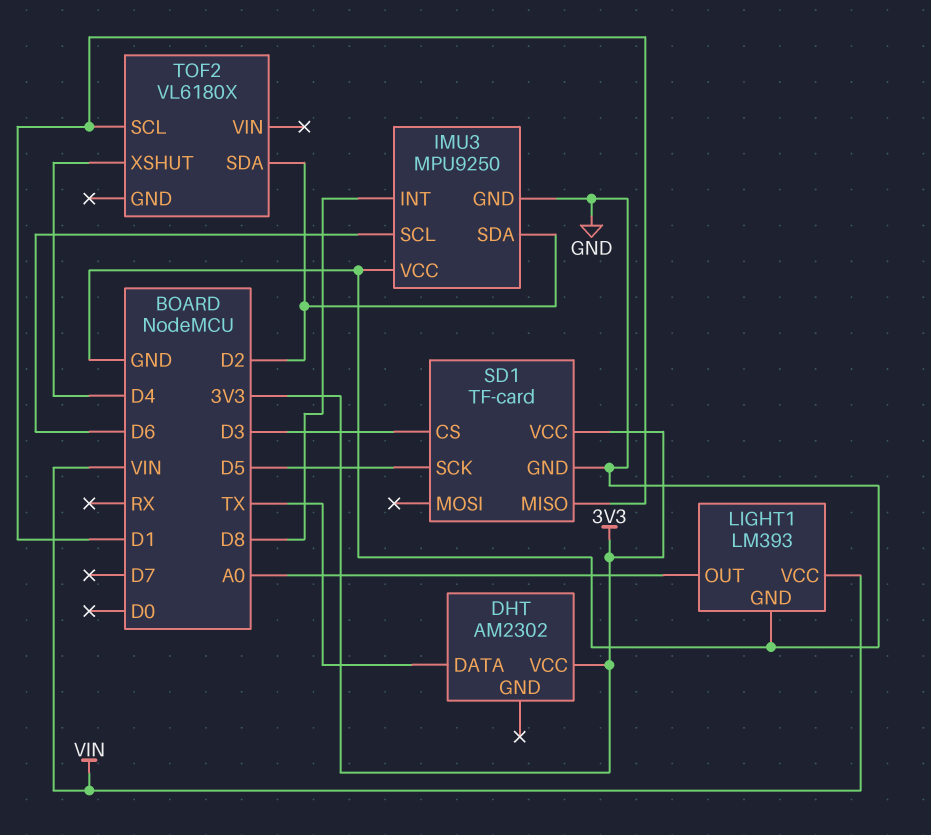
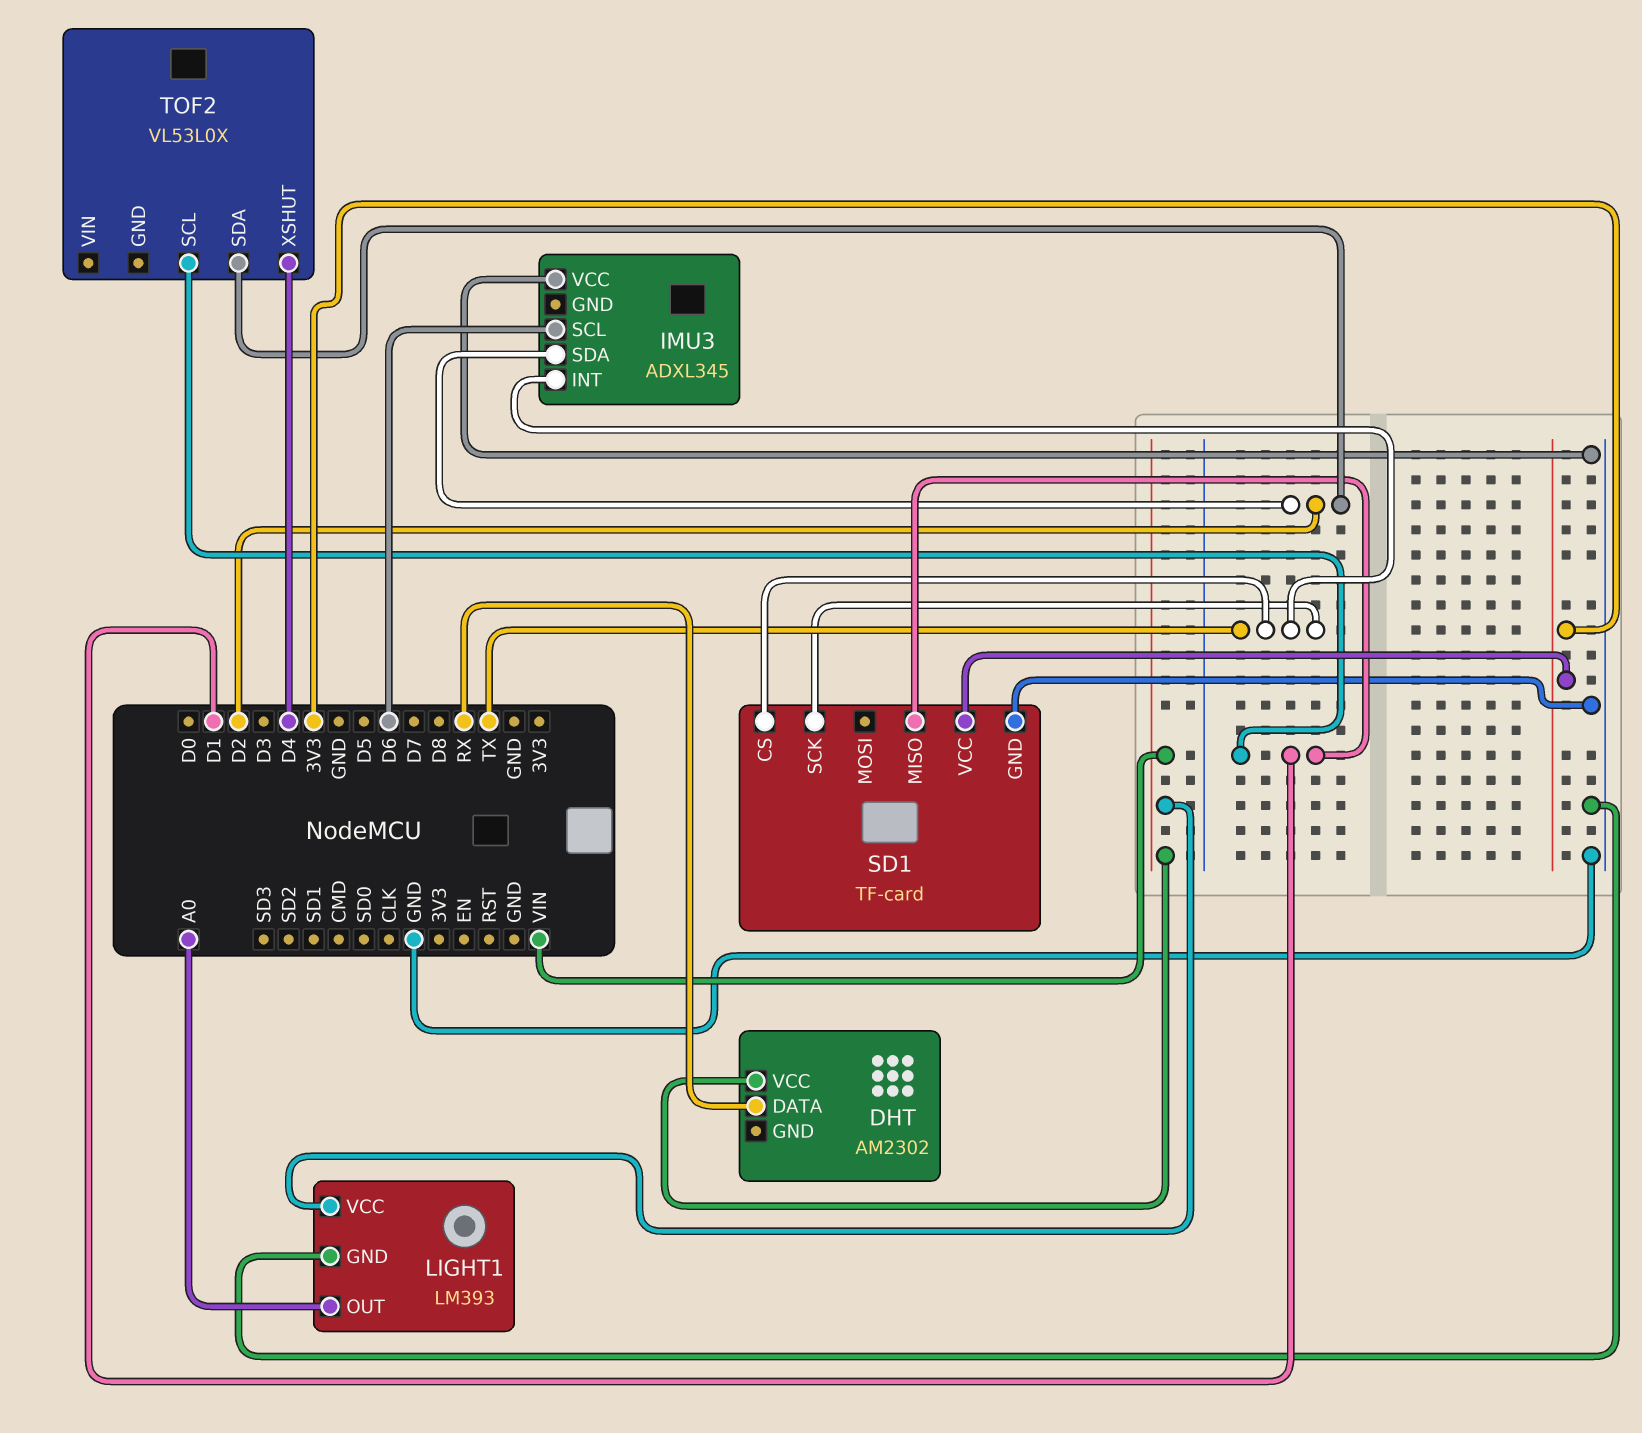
DHT pin DATA: TX -> RX
DHT pin VCC: 3V3 -> VIN
IMU3: MPU9250 -> ADXL345
IMU3 pin GND: GND -> none
IMU3 pin INT: D8 -> TX
SD1 pin CS: D3 -> TX
SD1 pin SCK: D5 -> TX
TOF2: VL6180X -> VL53L0X

